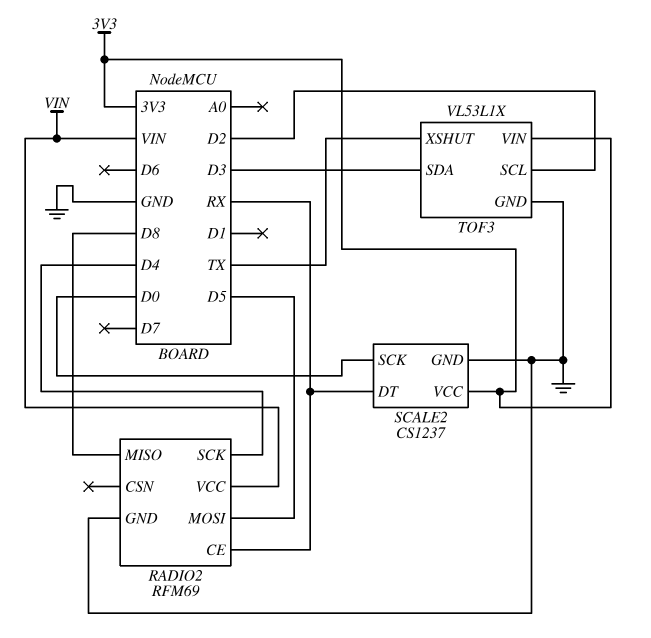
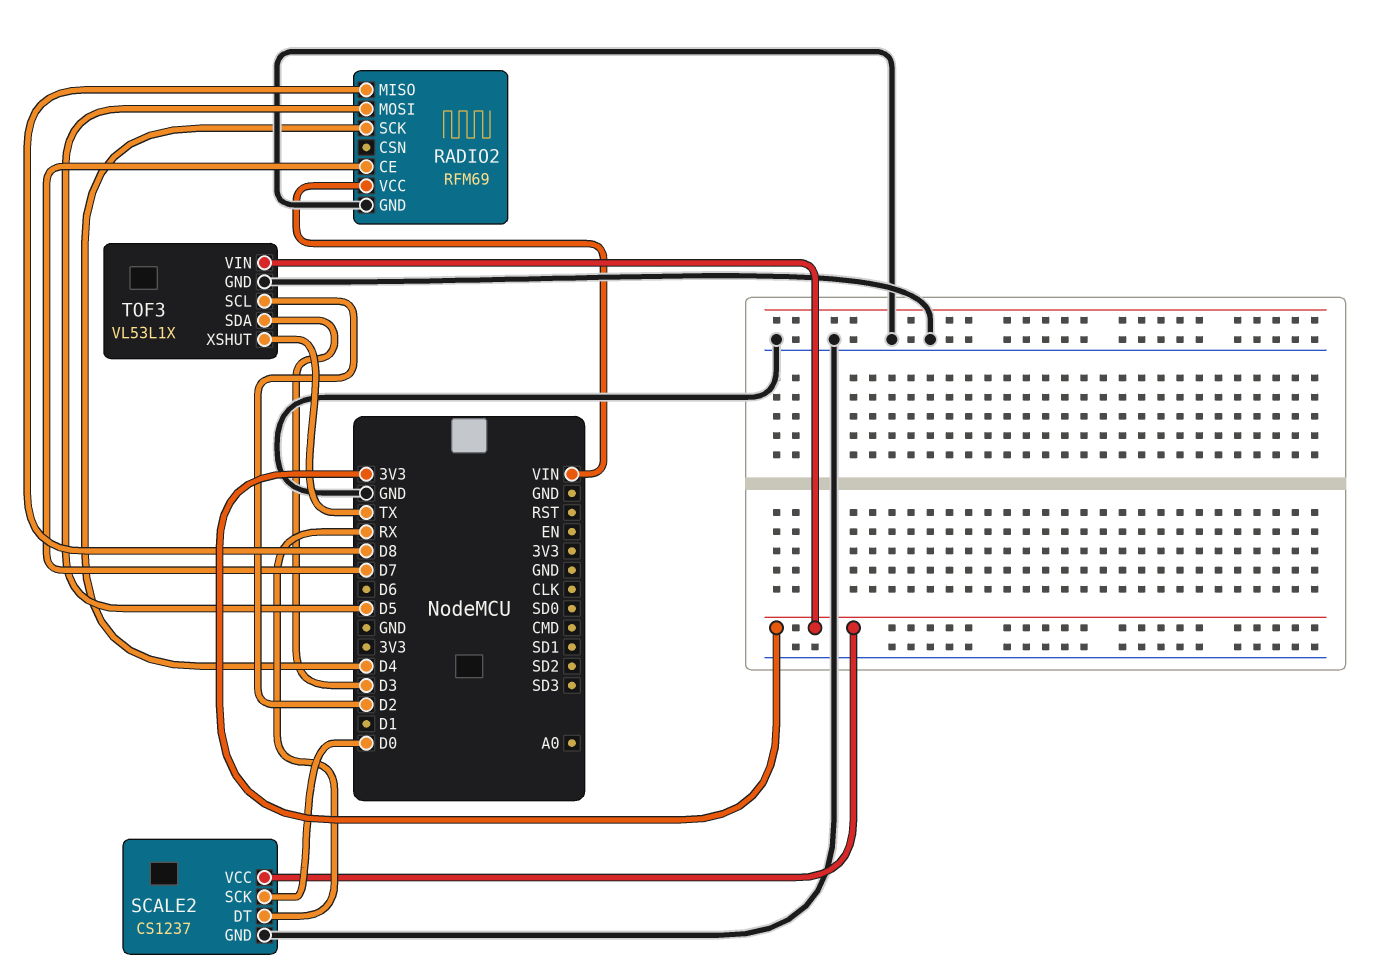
RADIO2 pin CE: RX -> D7

